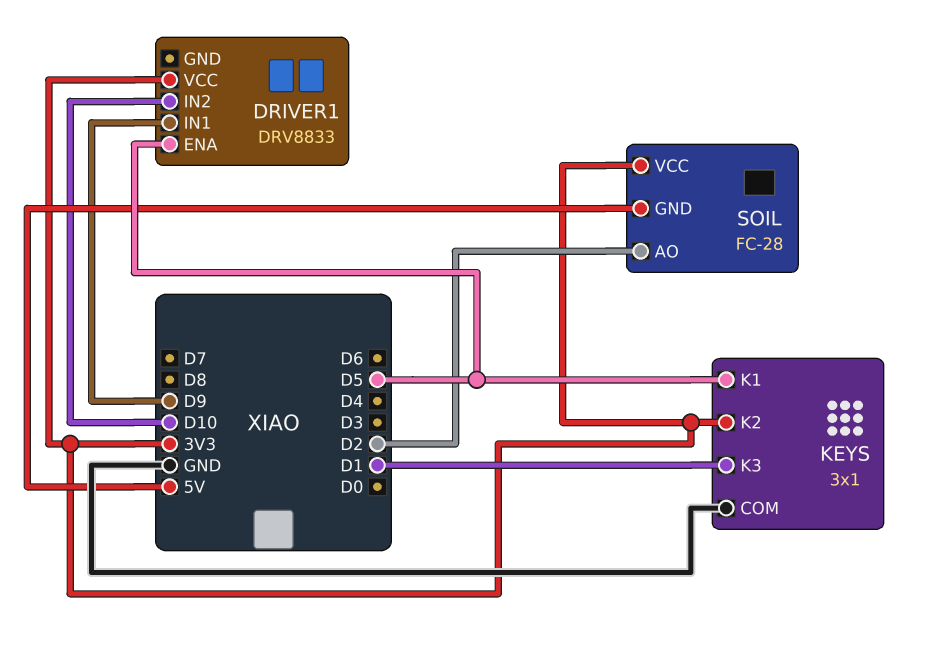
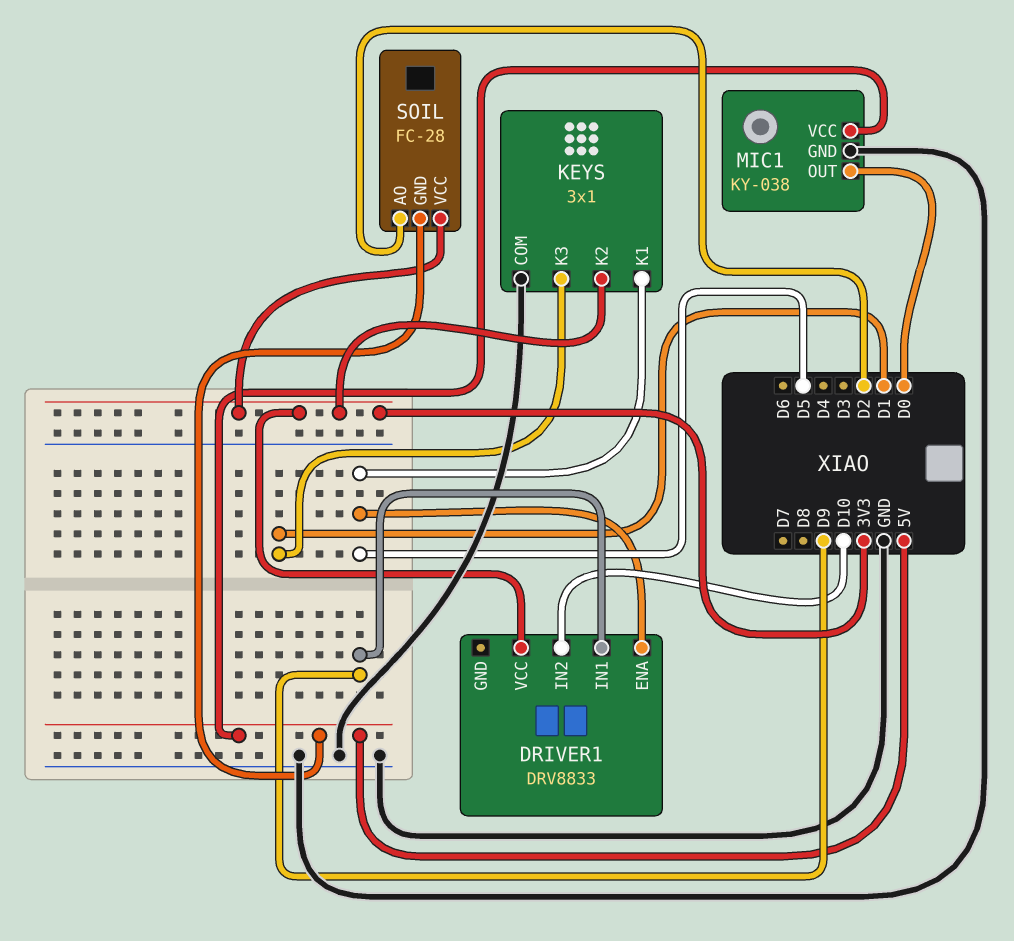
MIC1: none -> KY-038
MIC1 pin GND: none -> GND
MIC1 pin OUT: none -> D0
MIC1 pin VCC: none -> 5V

